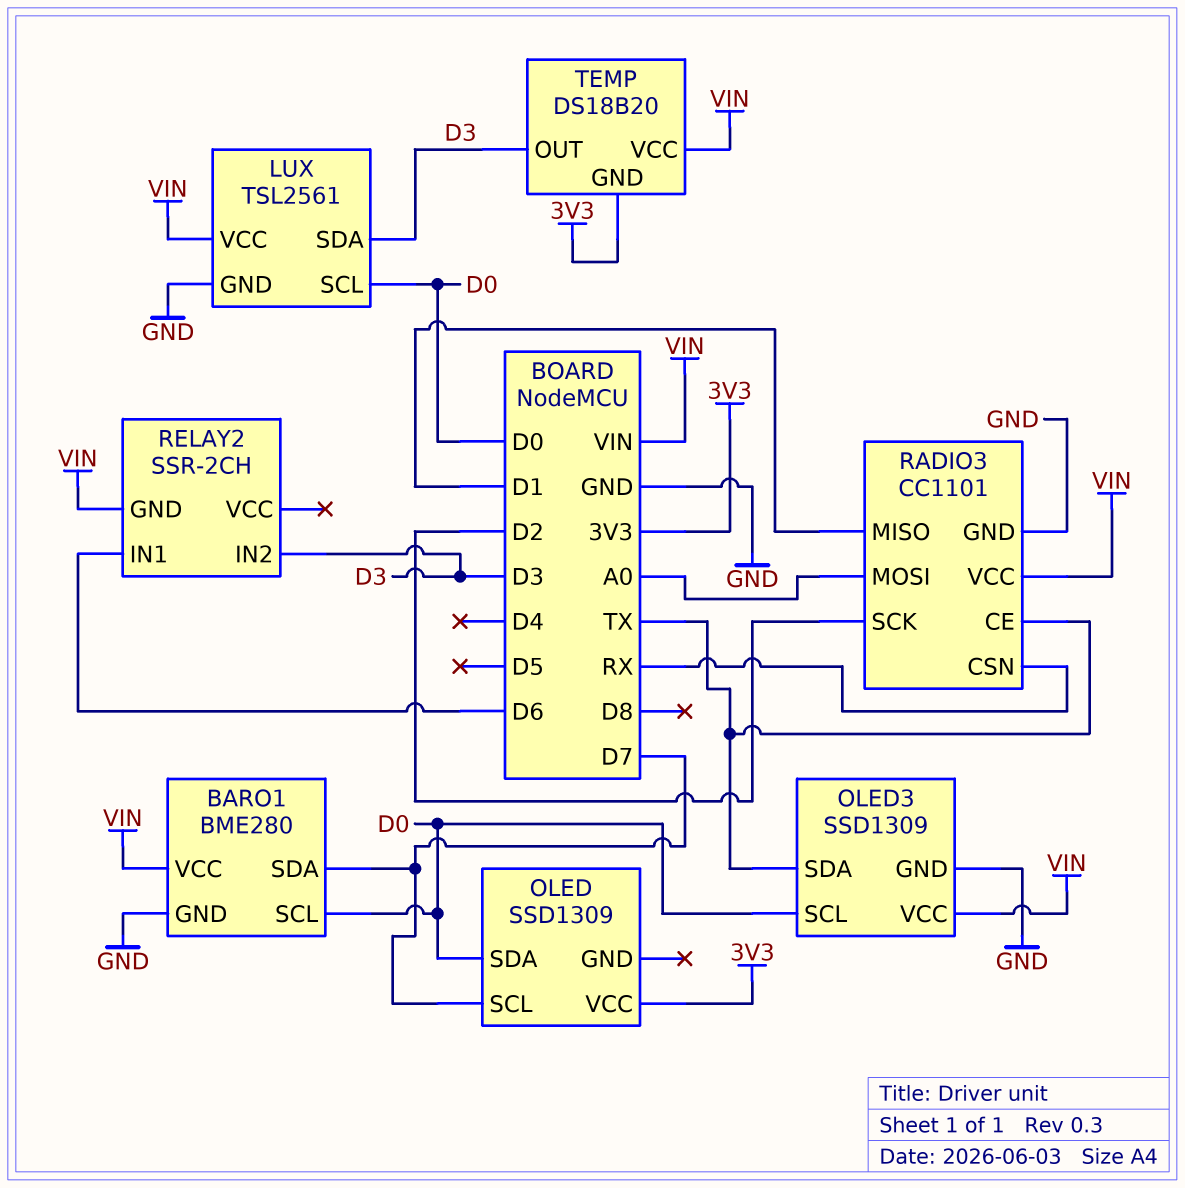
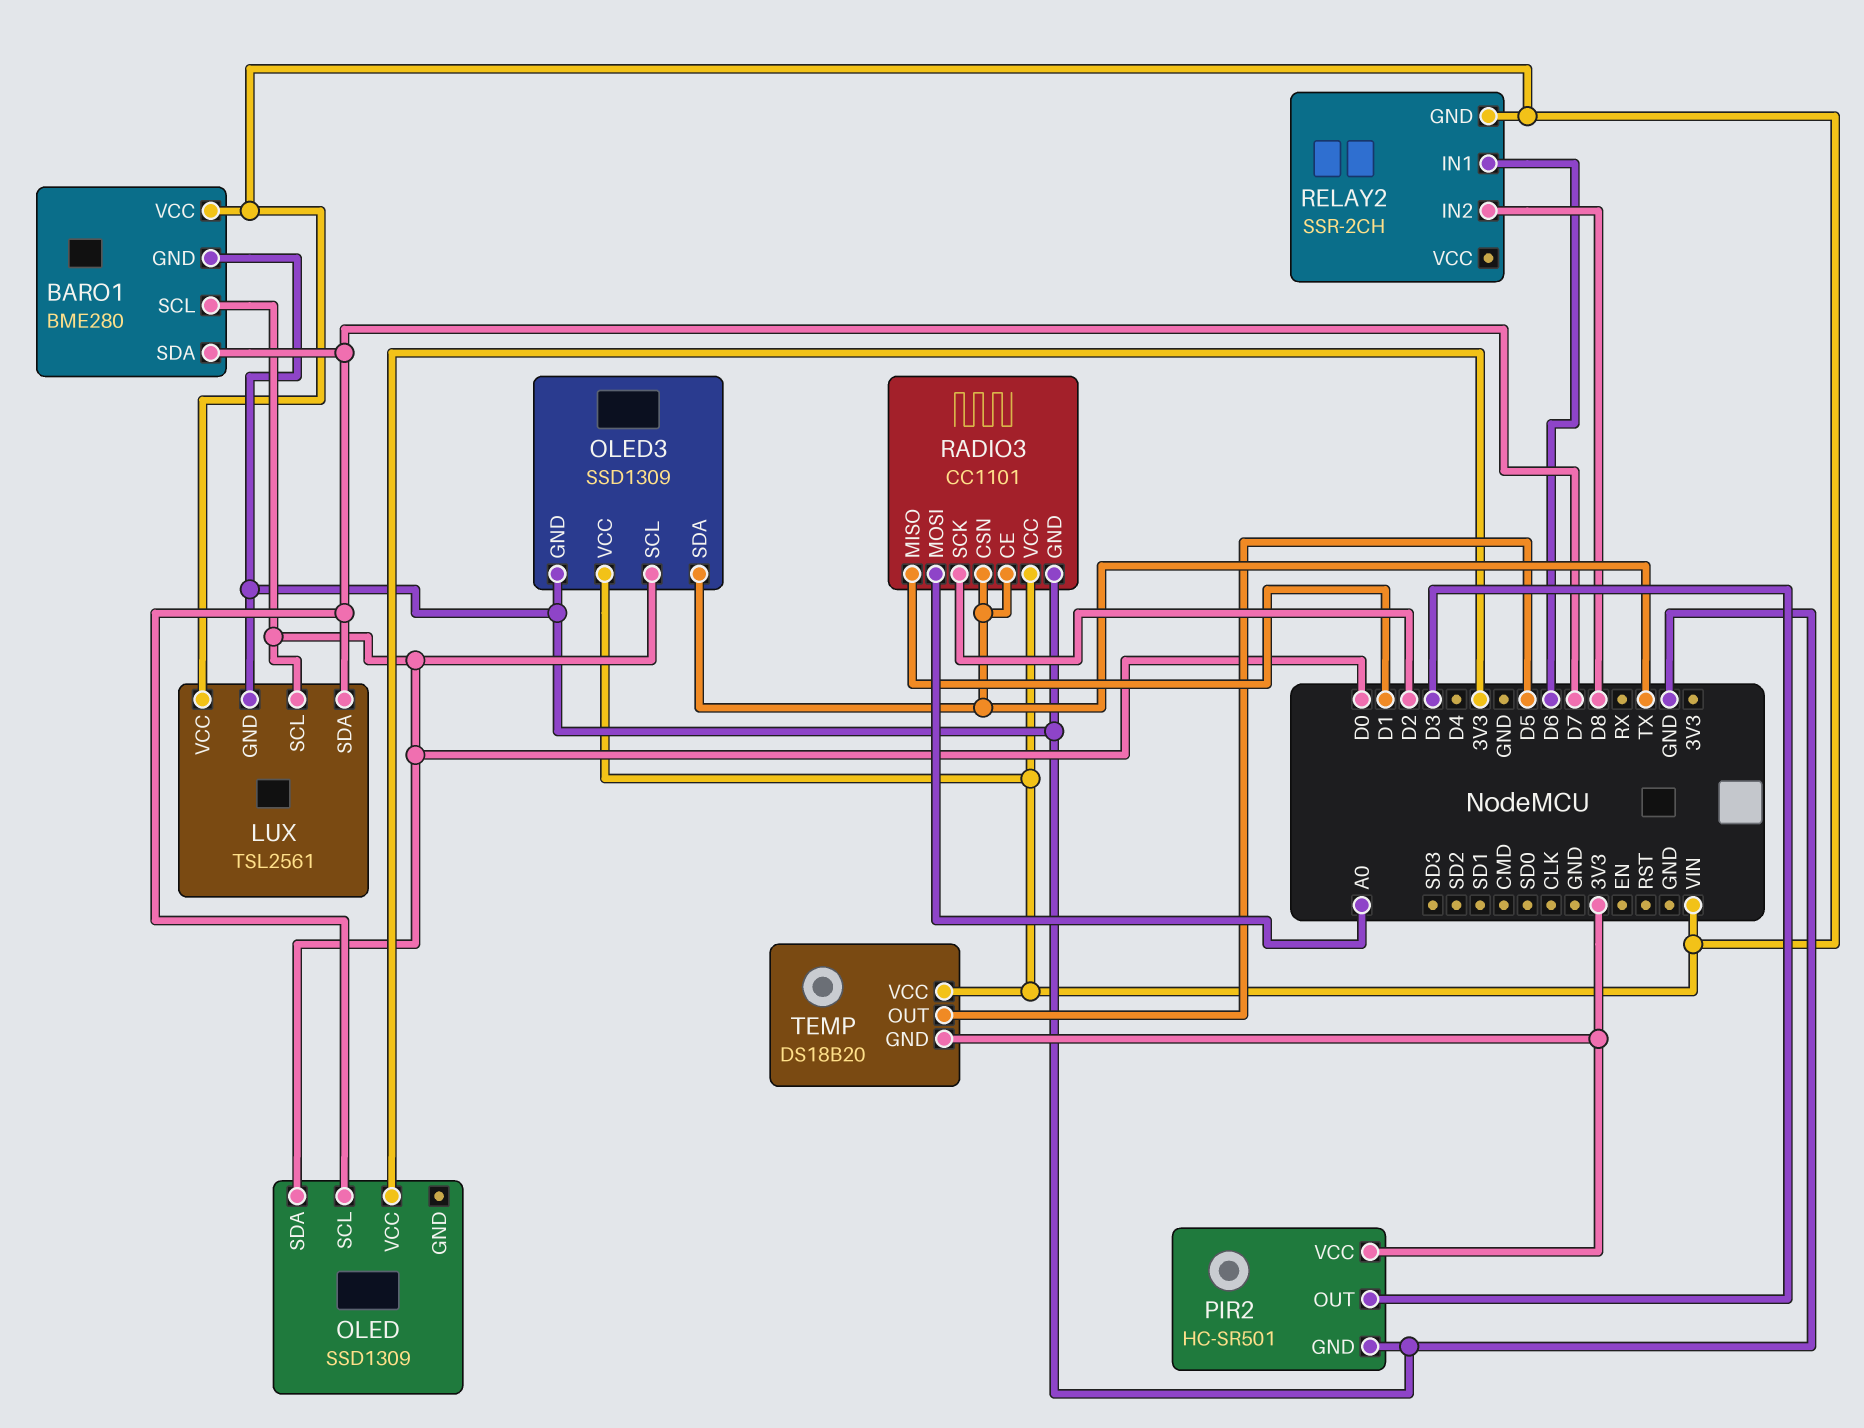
LUX pin SDA: D3 -> D7
PIR2: none -> HC-SR501
PIR2 pin GND: none -> GND
PIR2 pin OUT: none -> D3
PIR2 pin VCC: none -> 3V3
RADIO3 pin CSN: RX -> TX
RELAY2 pin IN2: D3 -> D8
TEMP pin OUT: D3 -> D5

